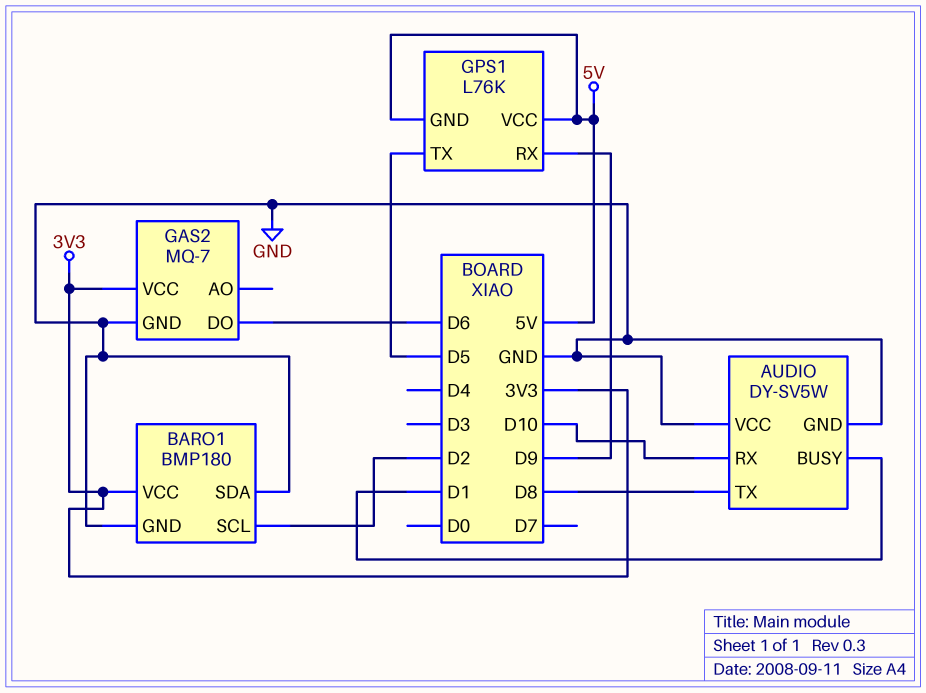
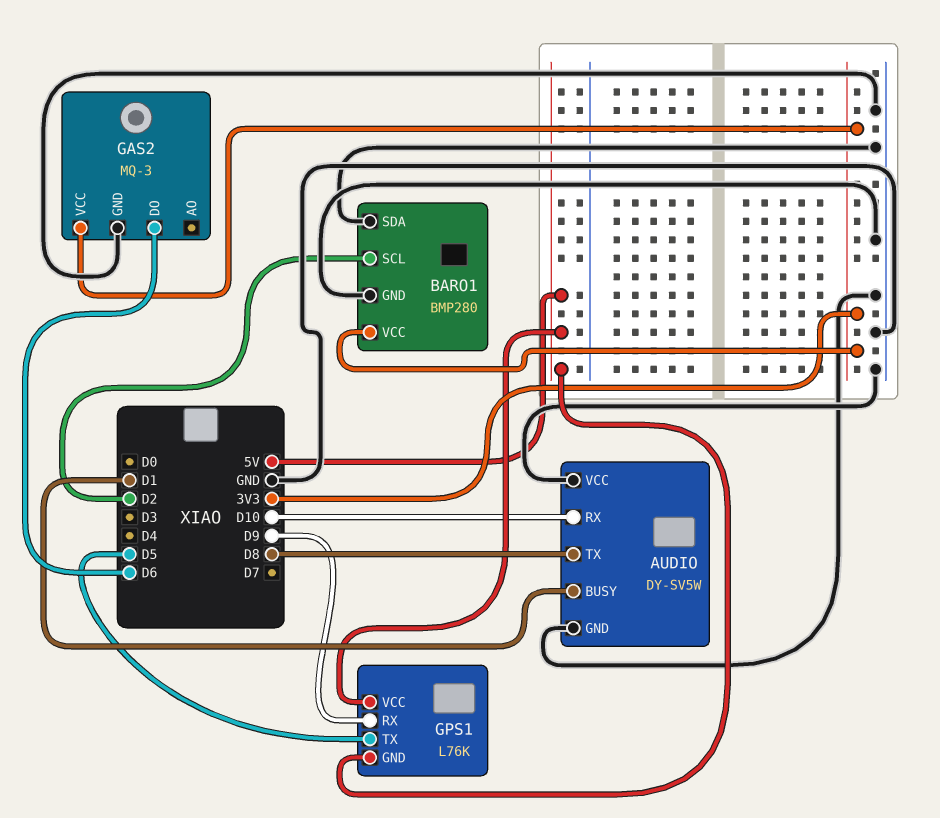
BARO1: BMP180 -> BMP280
GAS2: MQ-7 -> MQ-3

